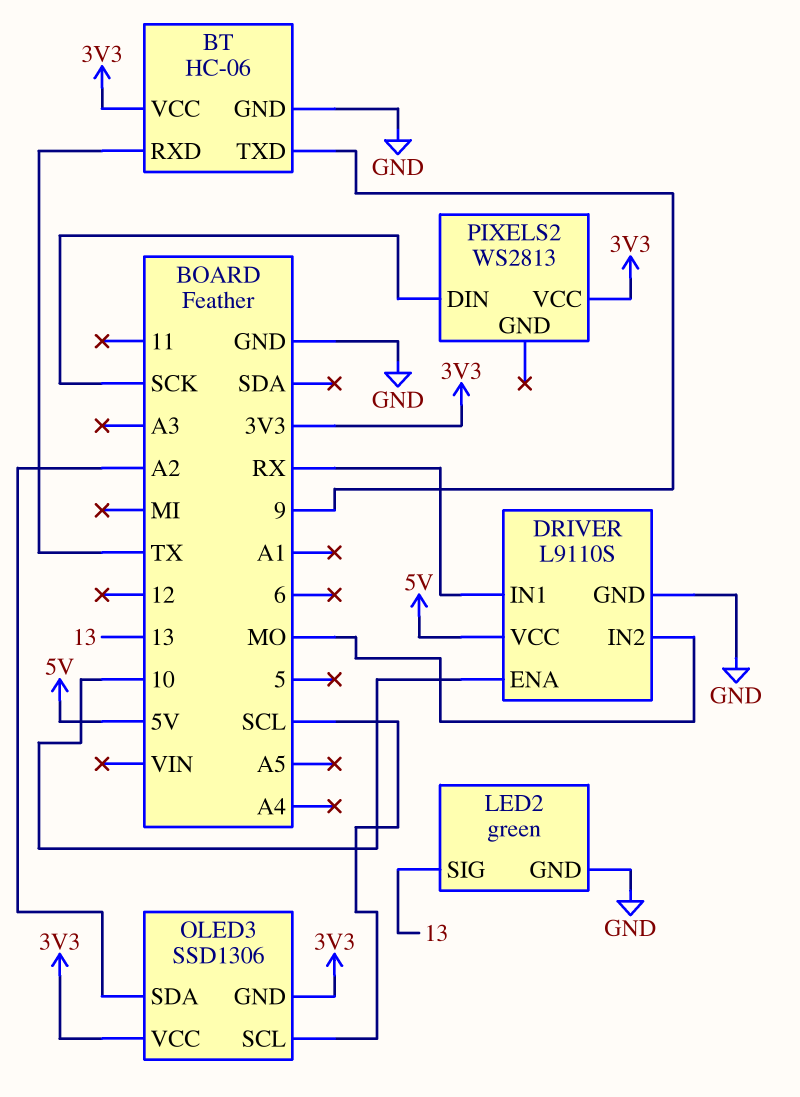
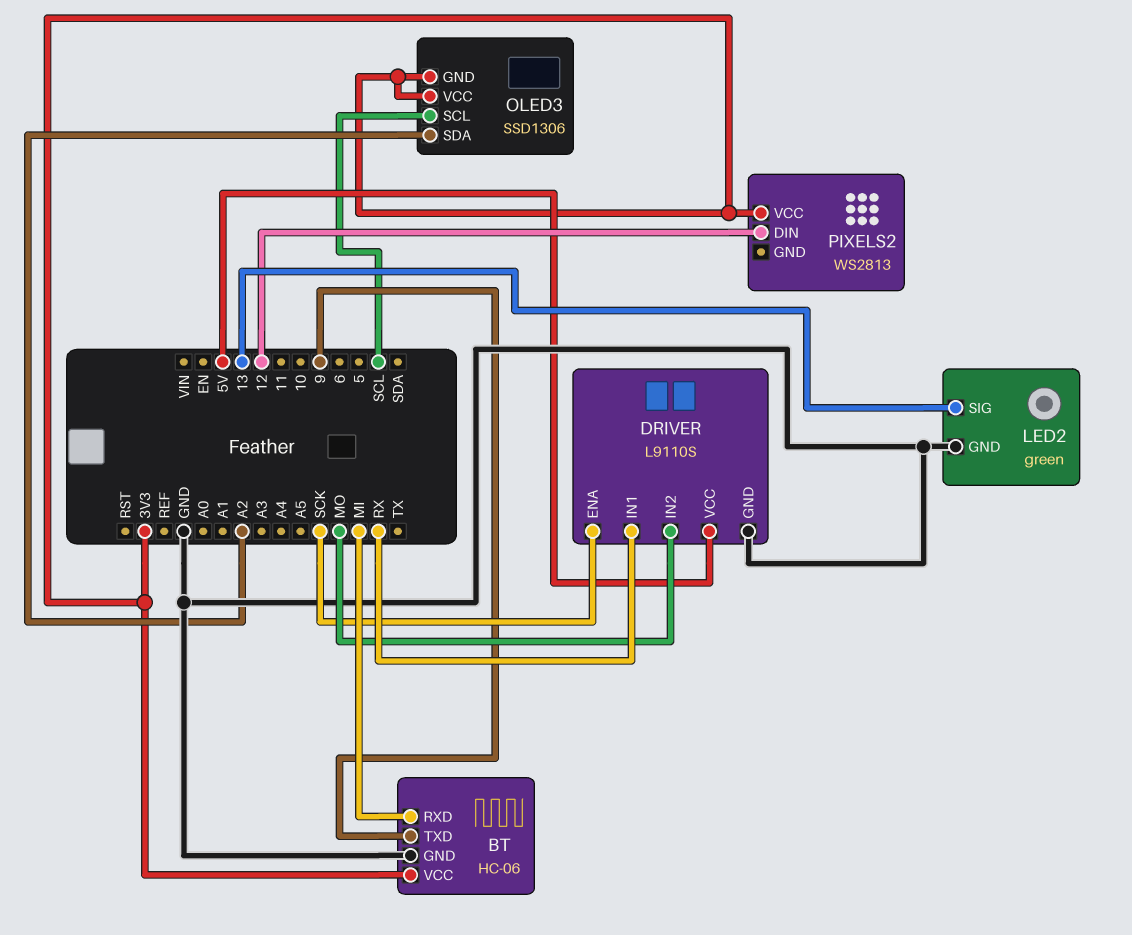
BT pin RXD: TX -> MI
DRIVER pin ENA: 10 -> SCK
PIXELS2 pin DIN: SCK -> 12

